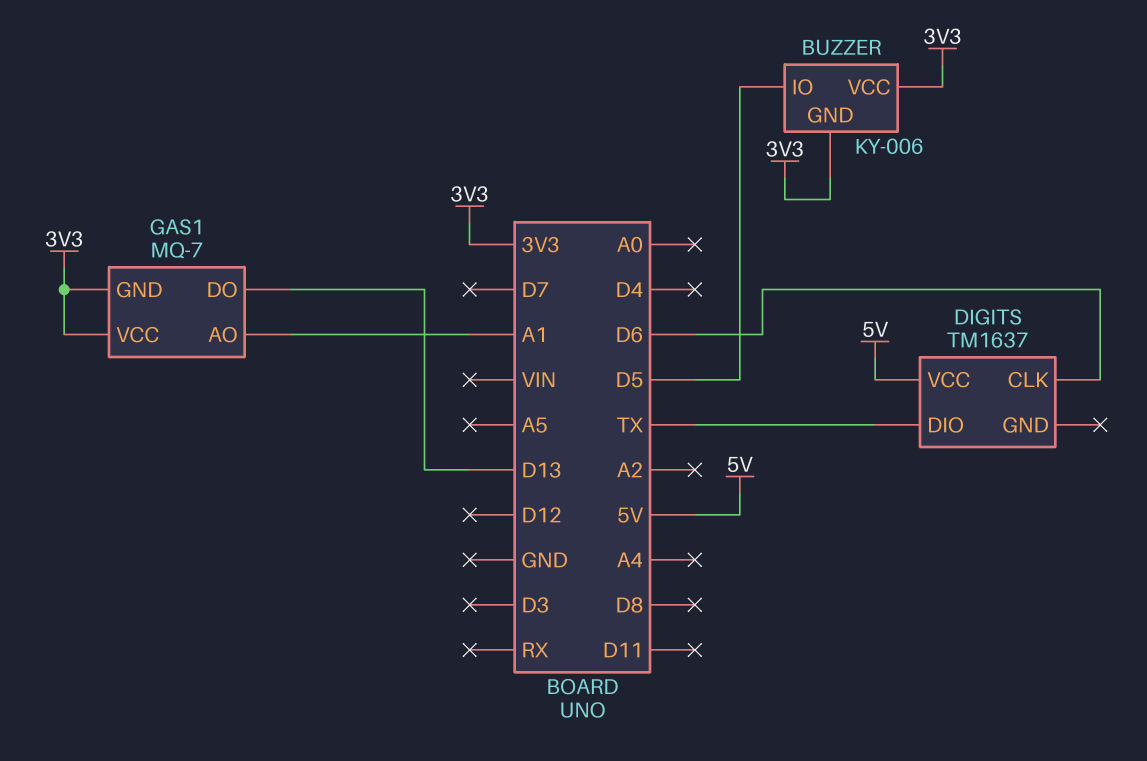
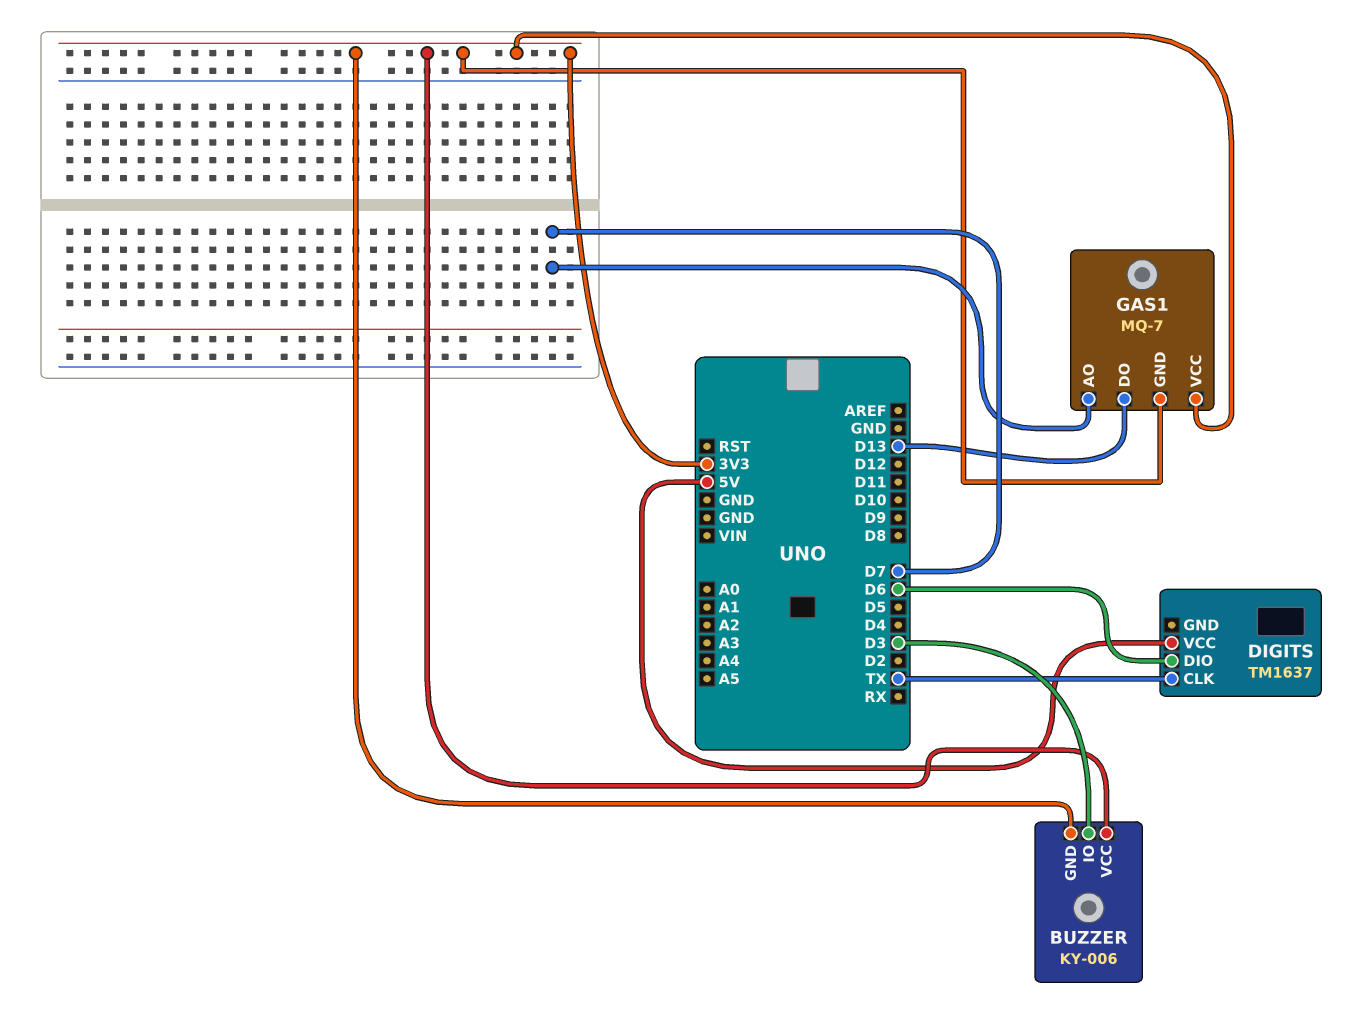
BUZZER pin IO: D5 -> D3
DIGITS pin CLK: D6 -> TX
DIGITS pin DIO: TX -> D6
GAS1 pin AO: A1 -> D7

